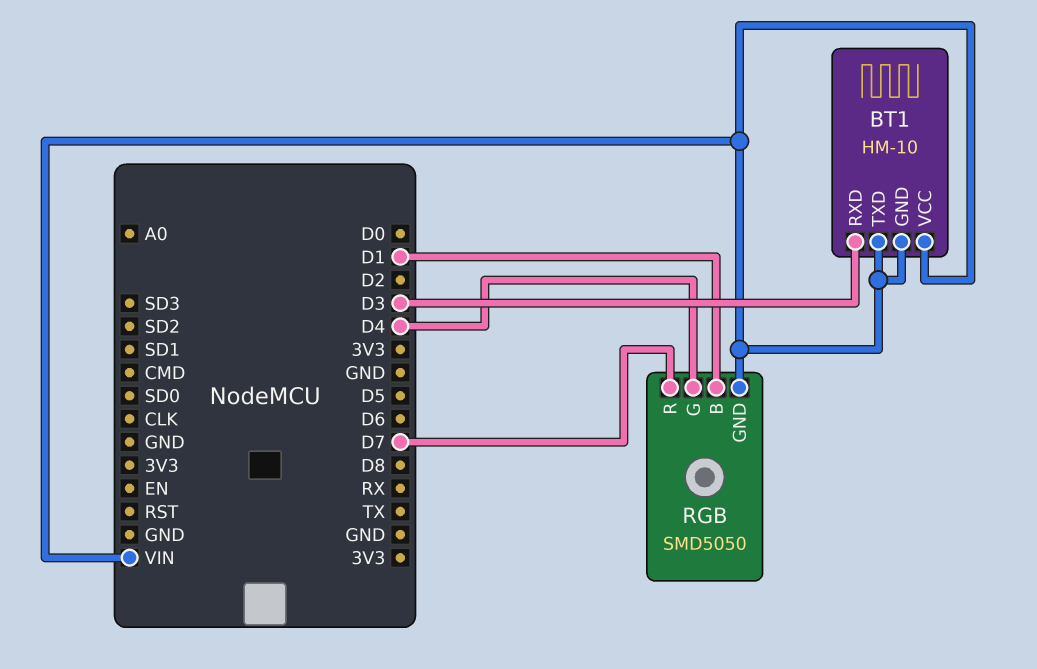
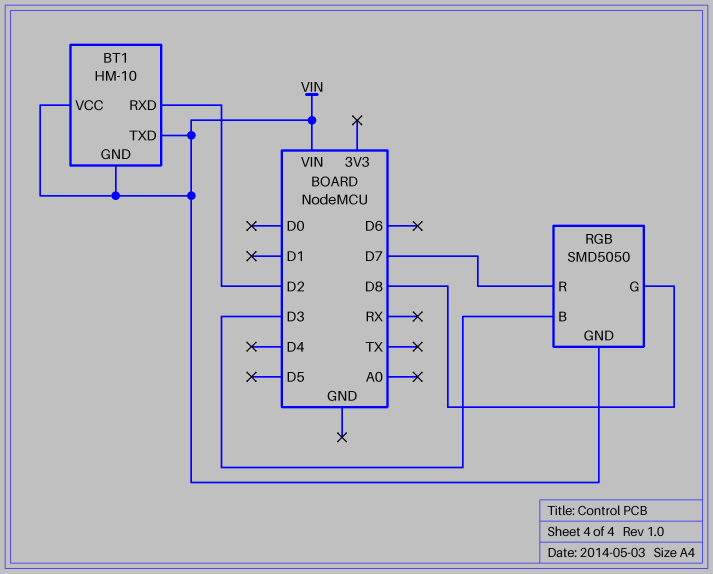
BT1 pin RXD: D3 -> D2
RGB pin B: D1 -> D3
RGB pin G: D4 -> D8

